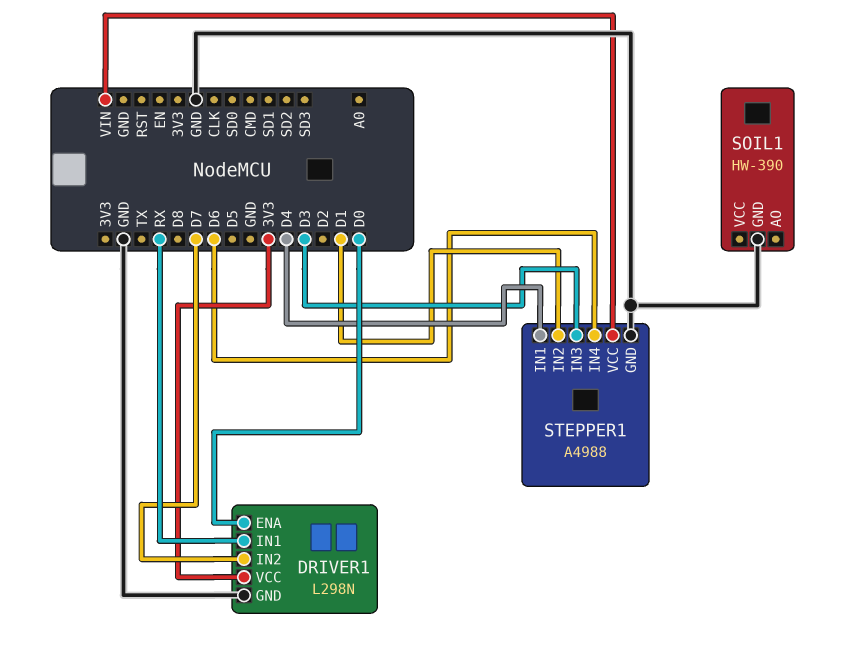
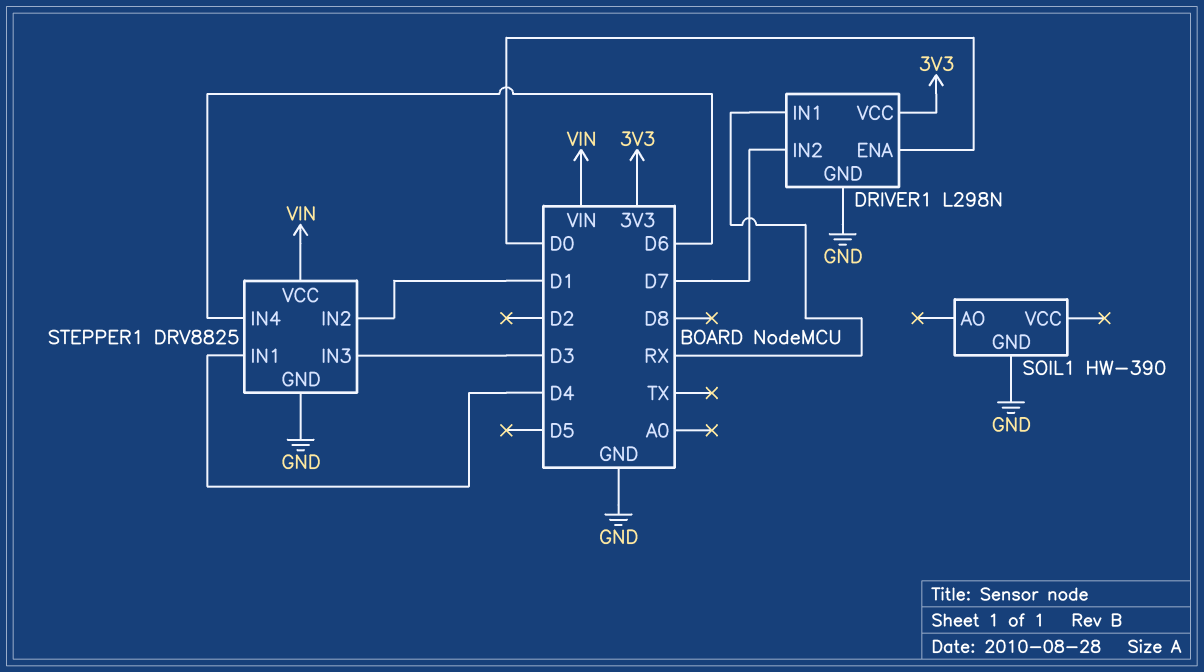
STEPPER1: A4988 -> DRV8825

